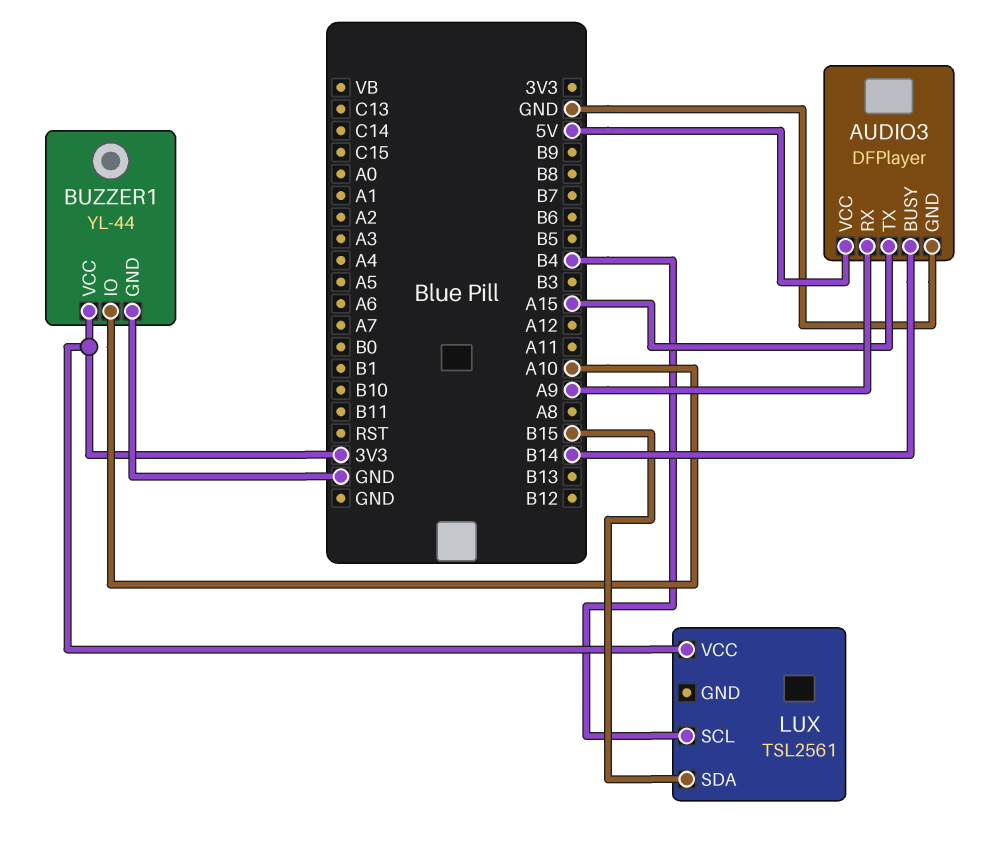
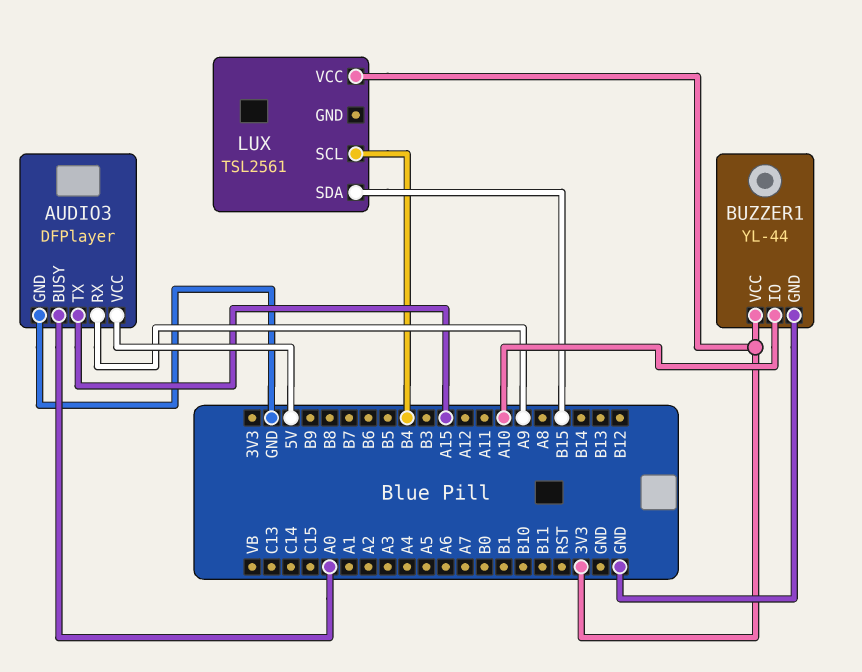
AUDIO3 pin BUSY: B14 -> A0

